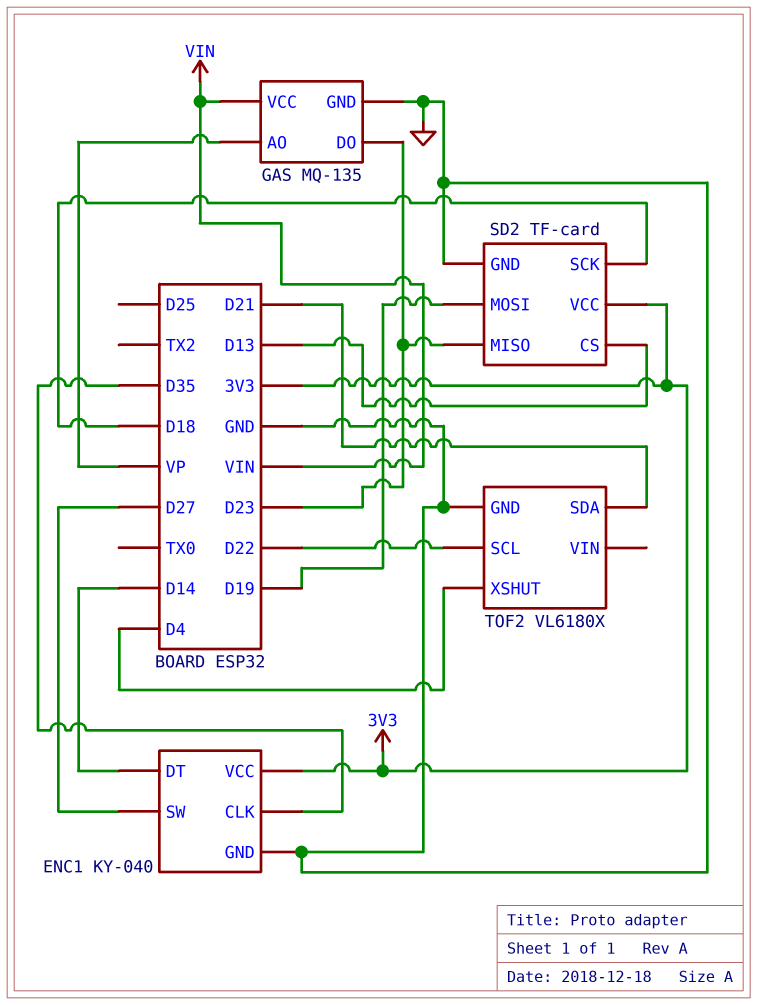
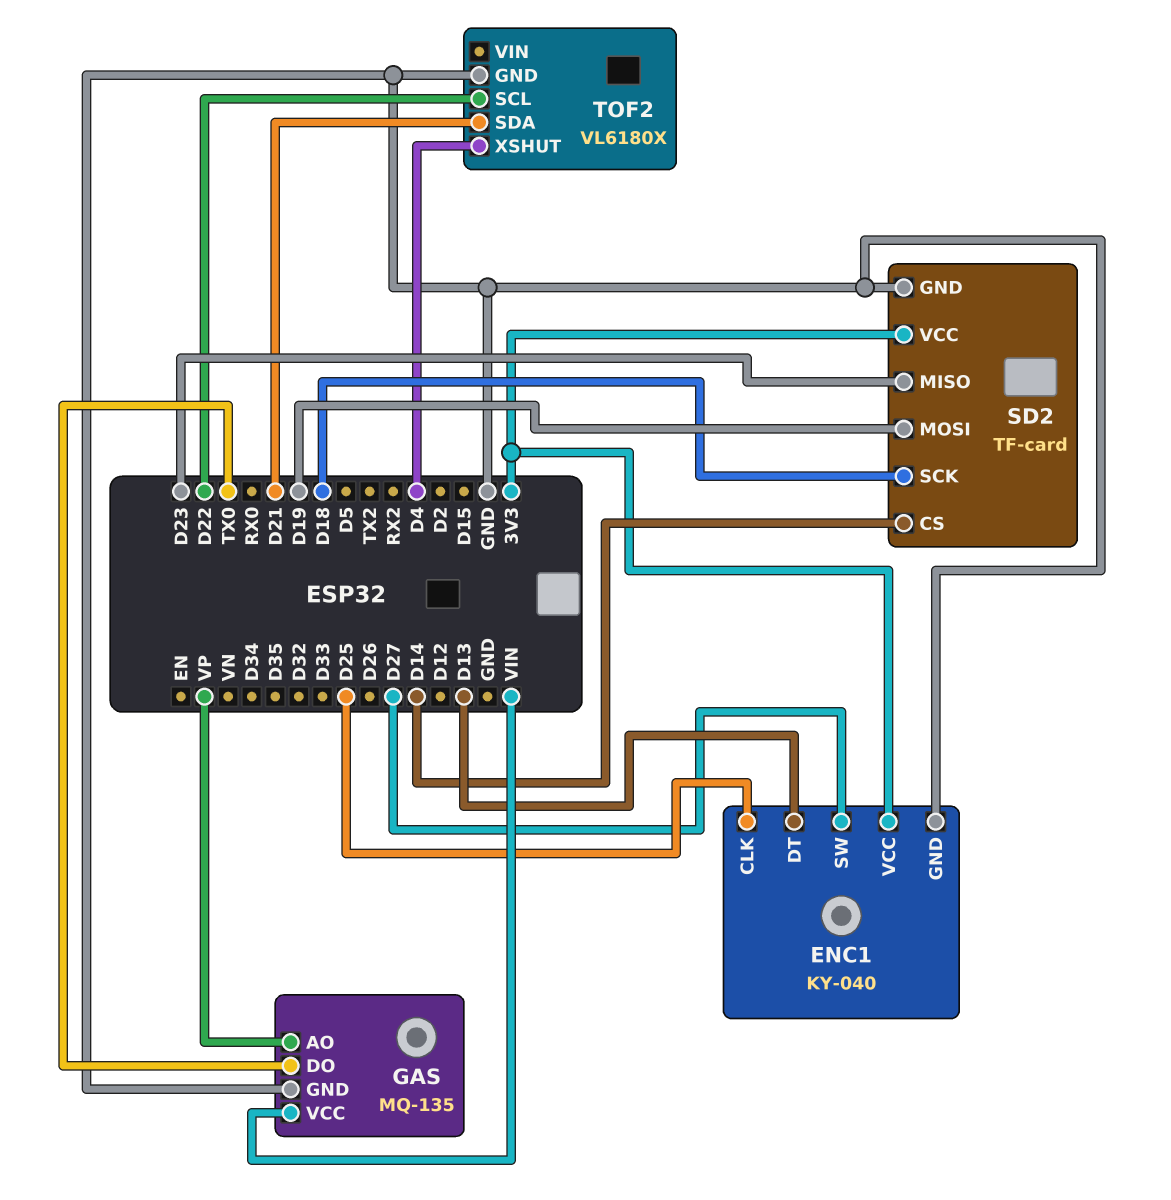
ENC1 pin CLK: D35 -> D25
ENC1 pin DT: D14 -> D13
GAS pin DO: D23 -> TX0
SD2 pin CS: D13 -> D14

